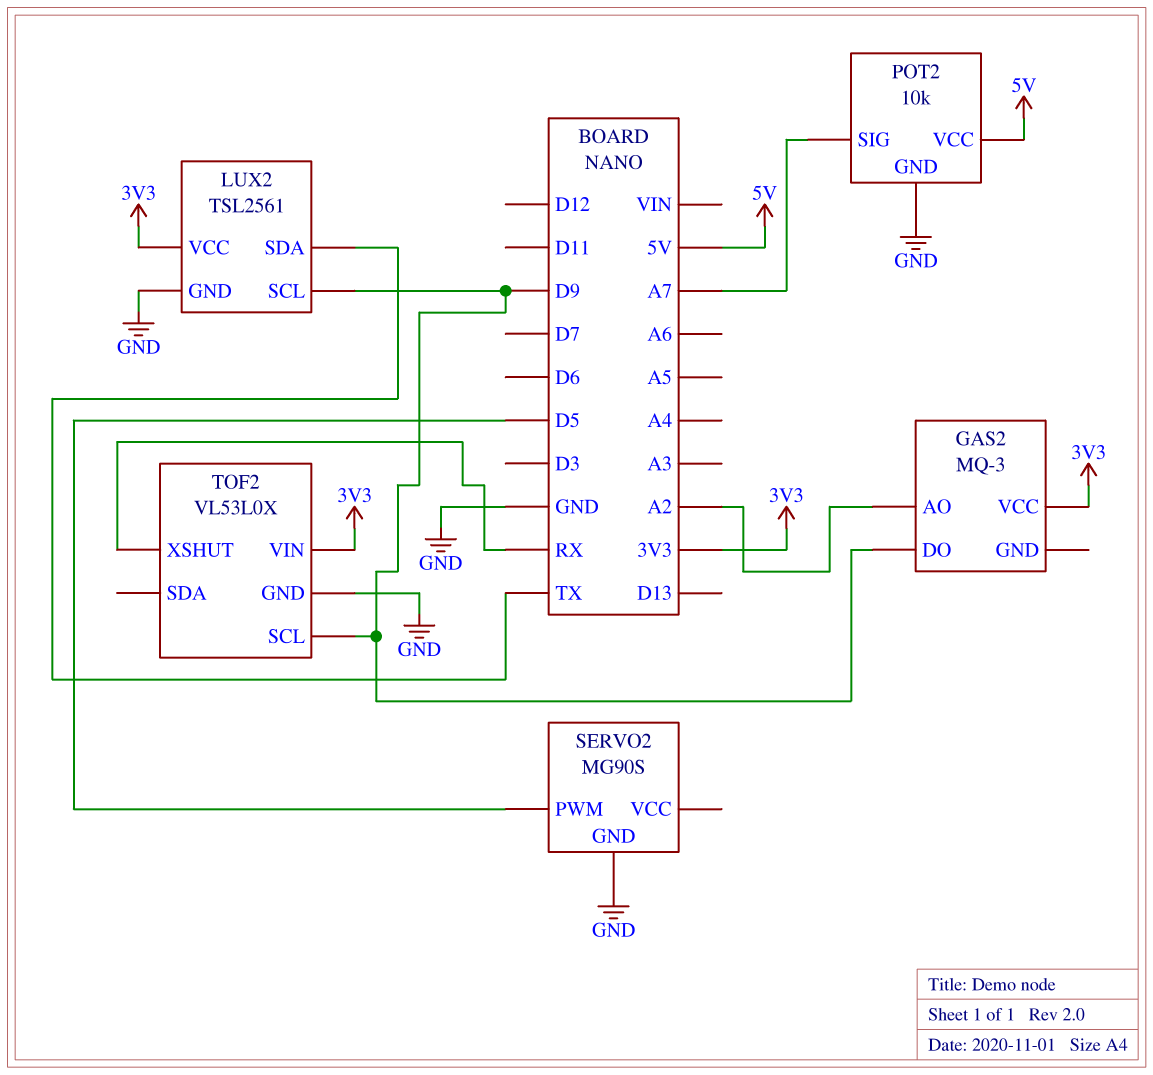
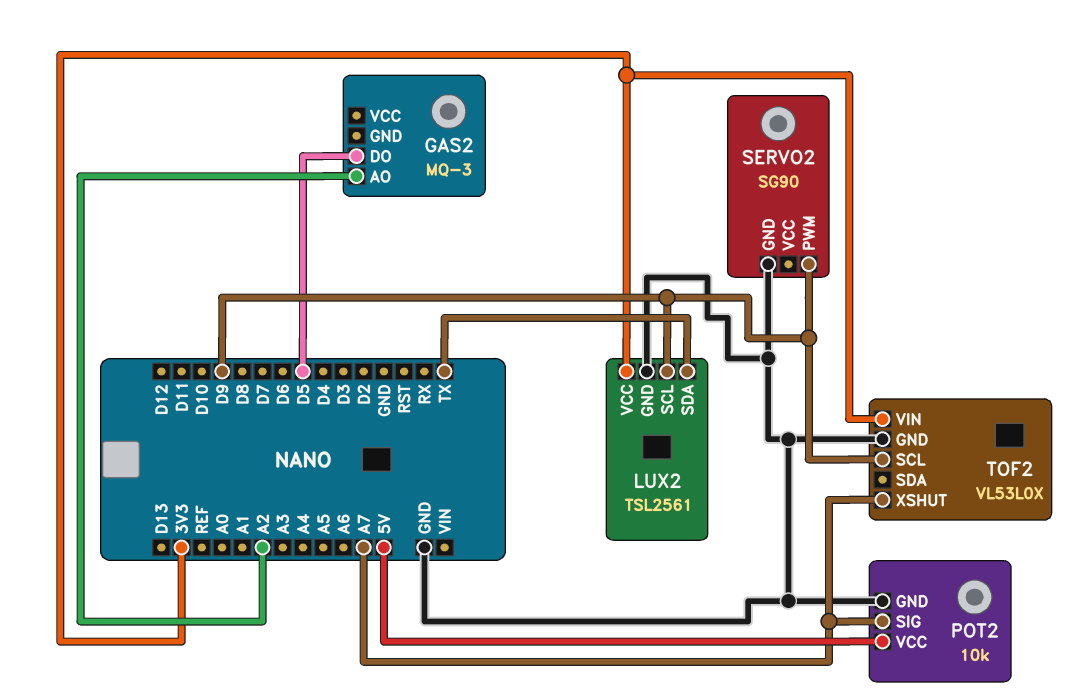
GAS2 pin DO: D9 -> D5
GAS2 pin VCC: 3V3 -> none
SERVO2: MG90S -> SG90
SERVO2 pin PWM: D5 -> D9
TOF2 pin XSHUT: RX -> A7

